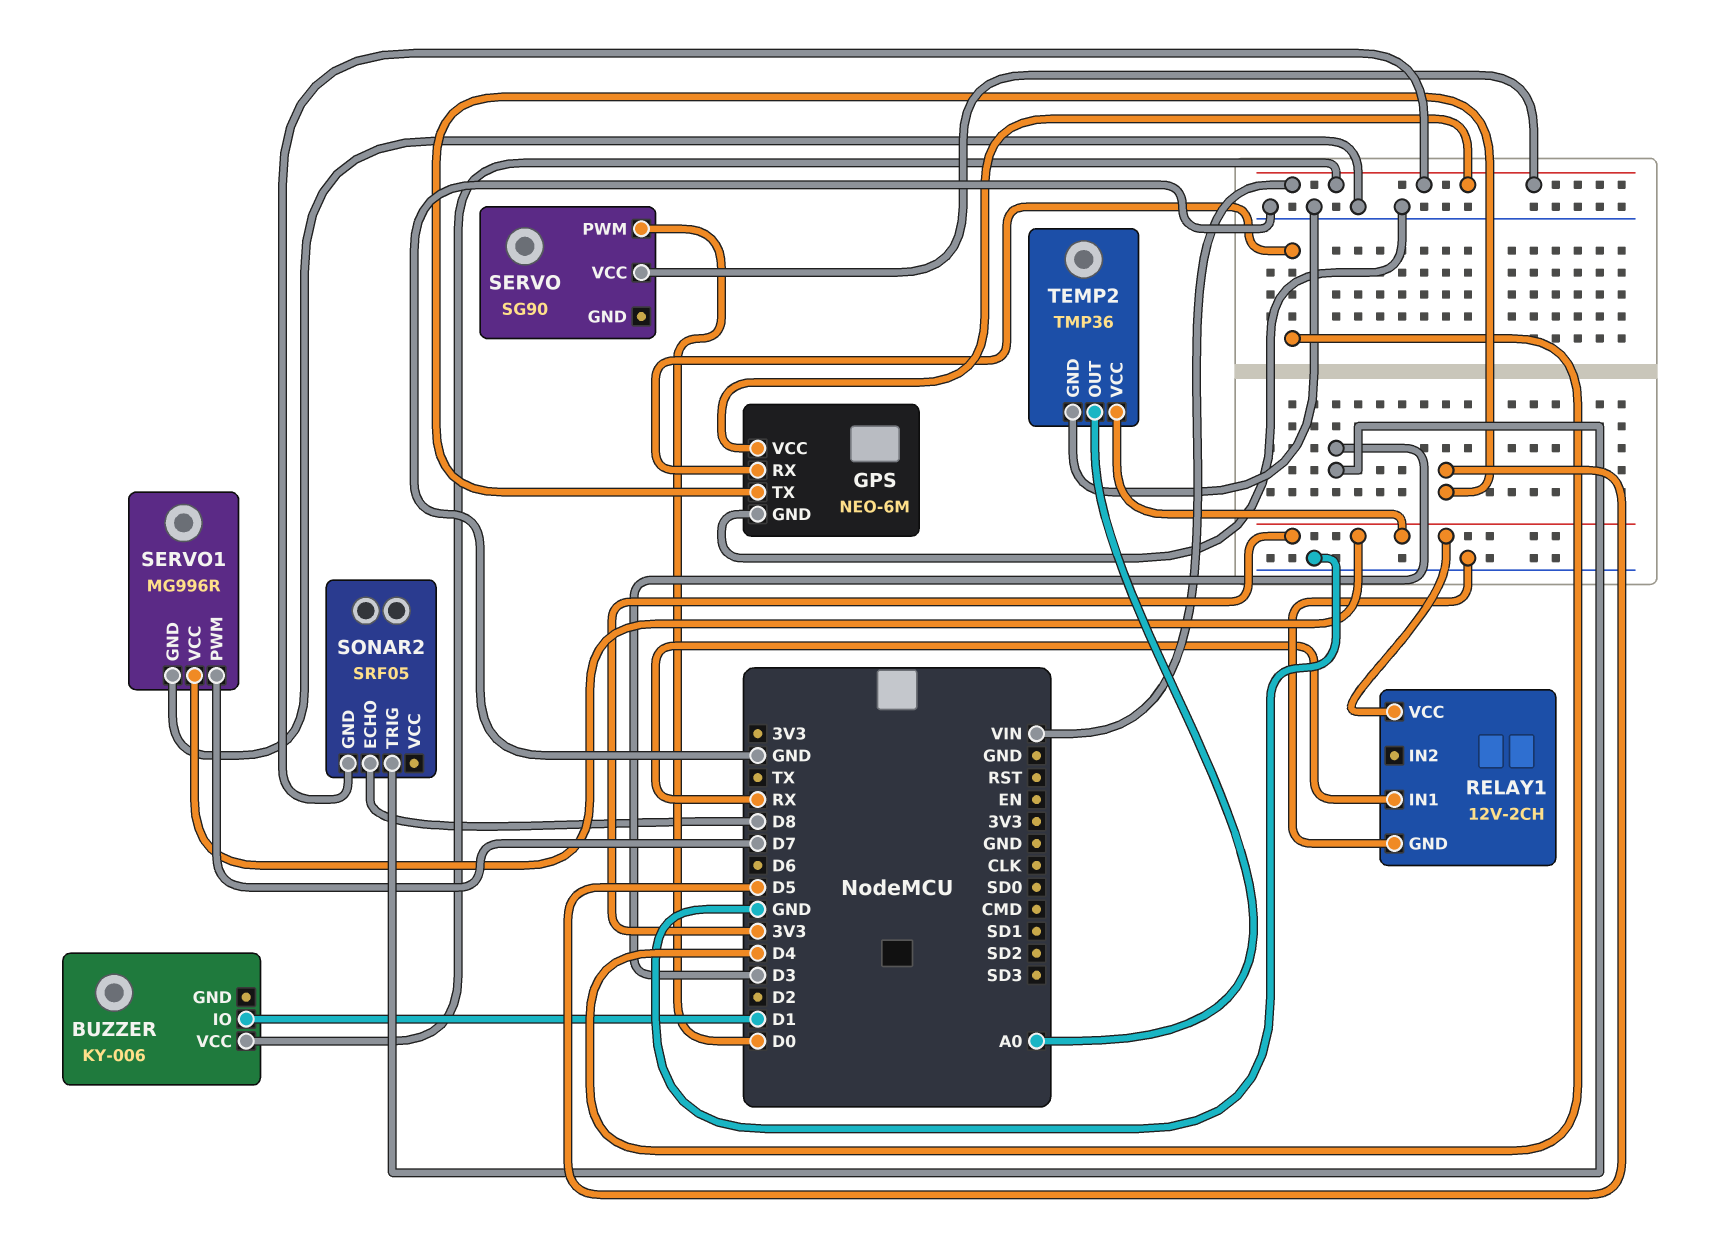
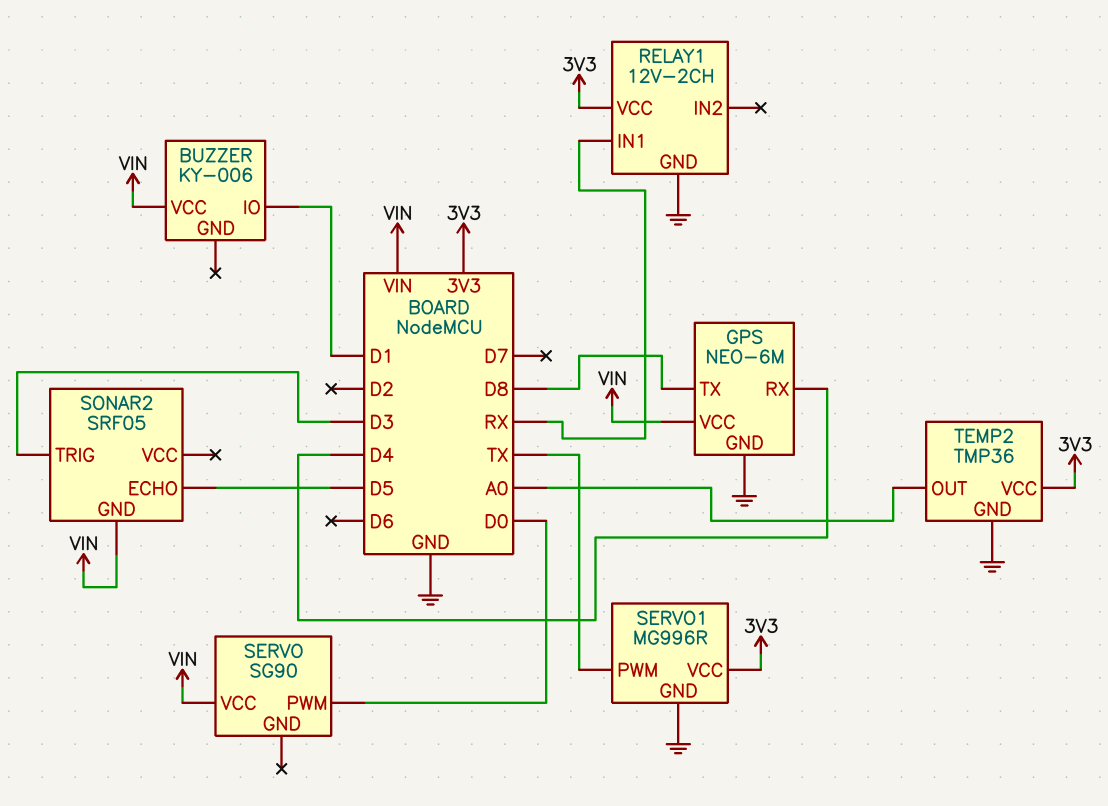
GPS pin TX: D5 -> D8
SERVO1 pin PWM: D7 -> TX
SONAR2 pin ECHO: D8 -> D5

